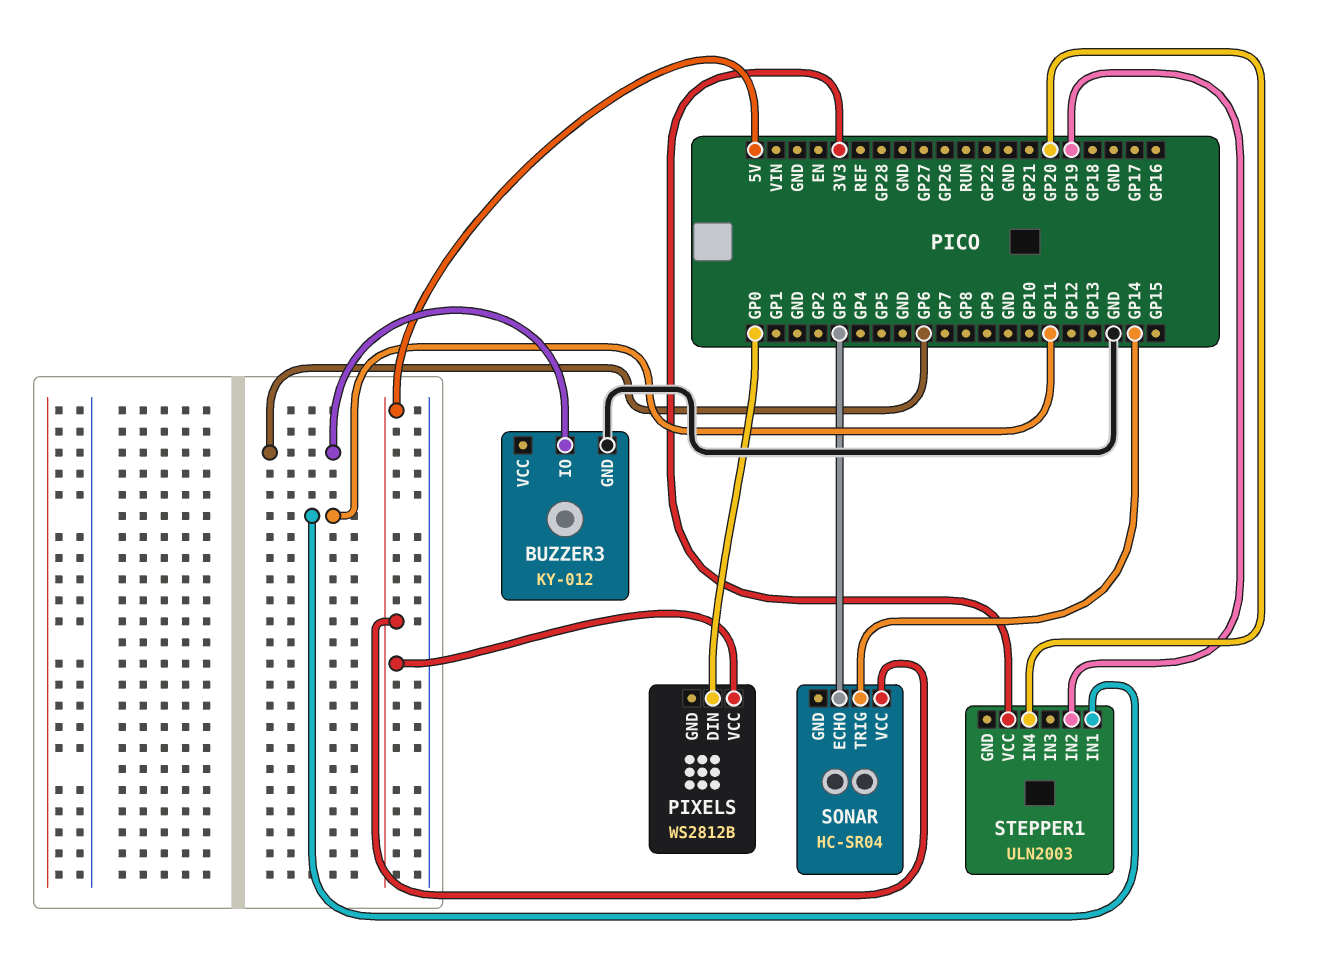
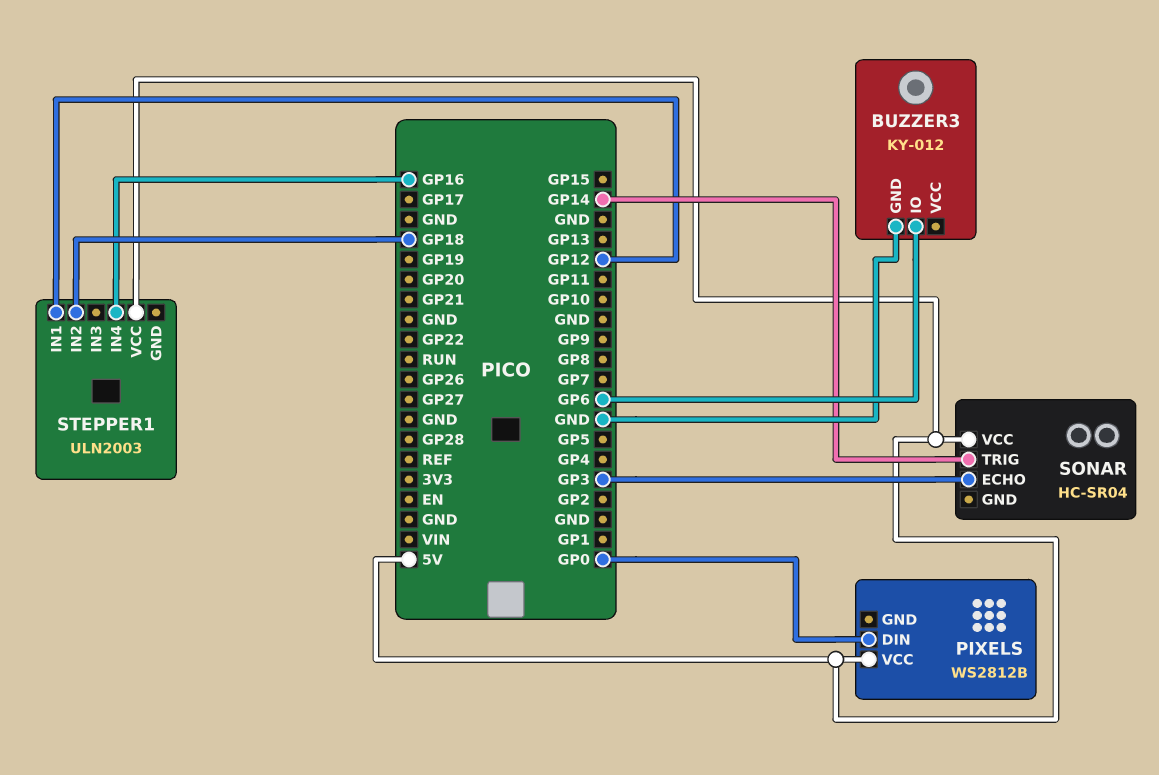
STEPPER1 pin IN1: GP11 -> GP12
STEPPER1 pin IN2: GP19 -> GP18
STEPPER1 pin IN4: GP20 -> GP16
STEPPER1 pin VCC: 3V3 -> 5V

